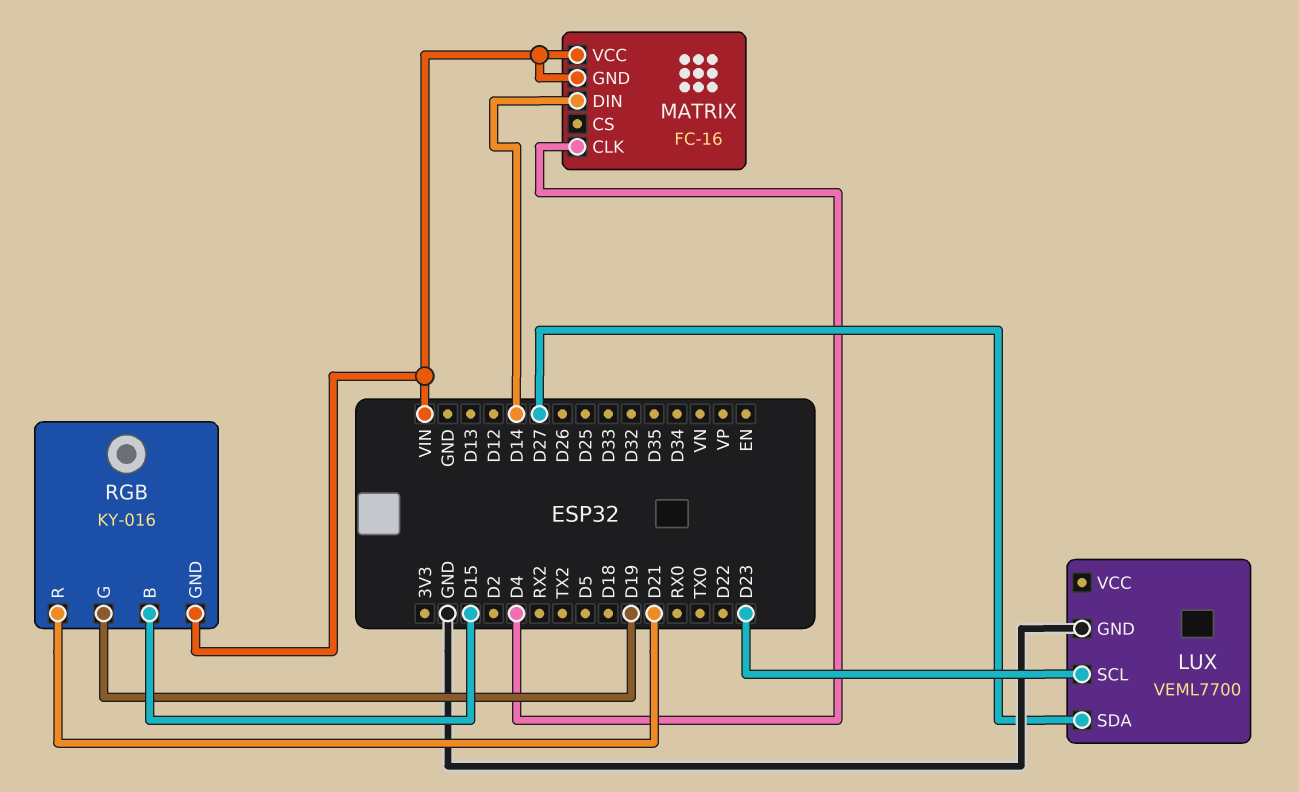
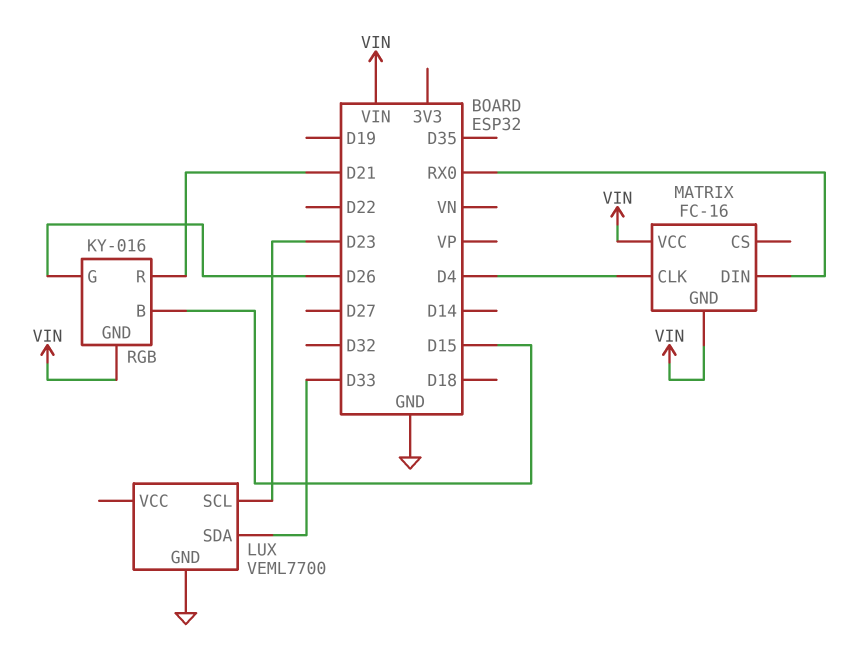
LUX pin SDA: D27 -> D33
MATRIX pin DIN: D14 -> RX0
RGB pin G: D19 -> D26

